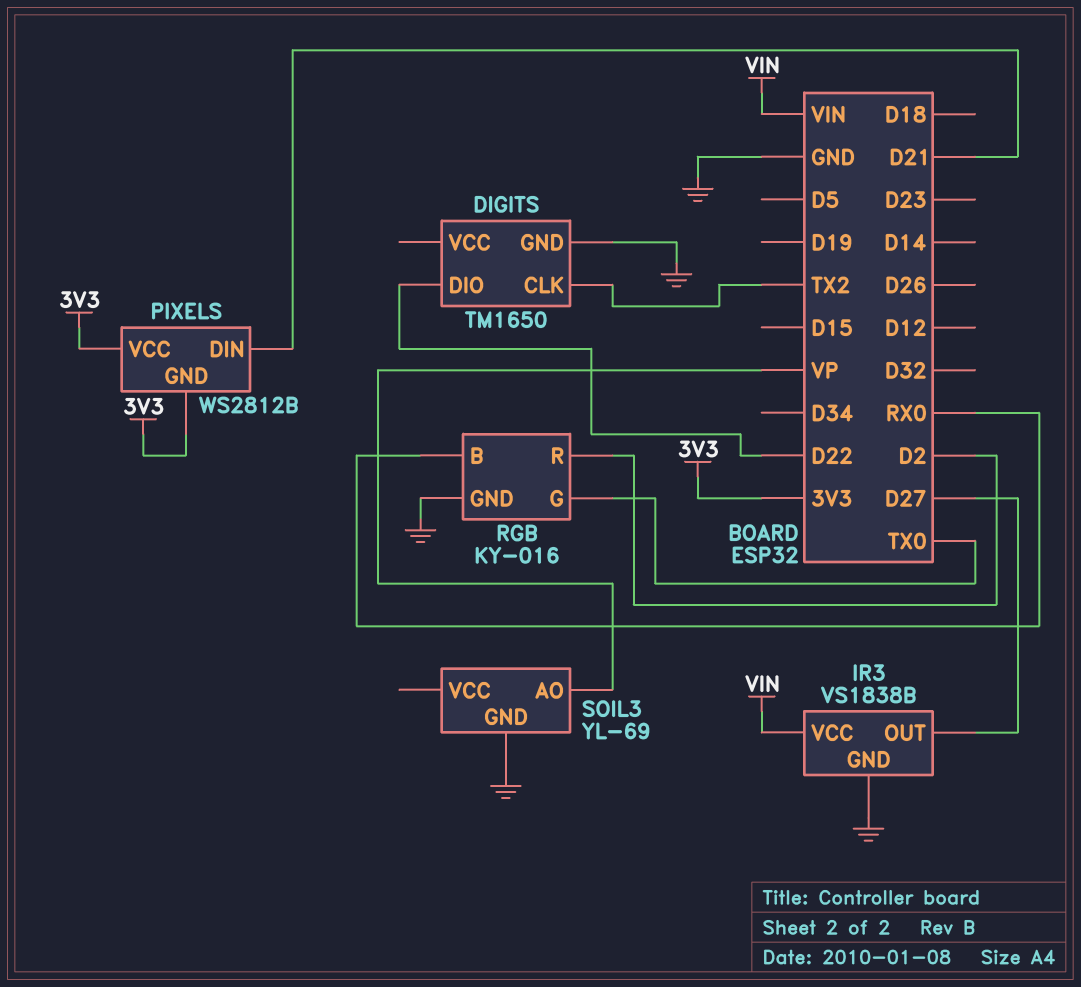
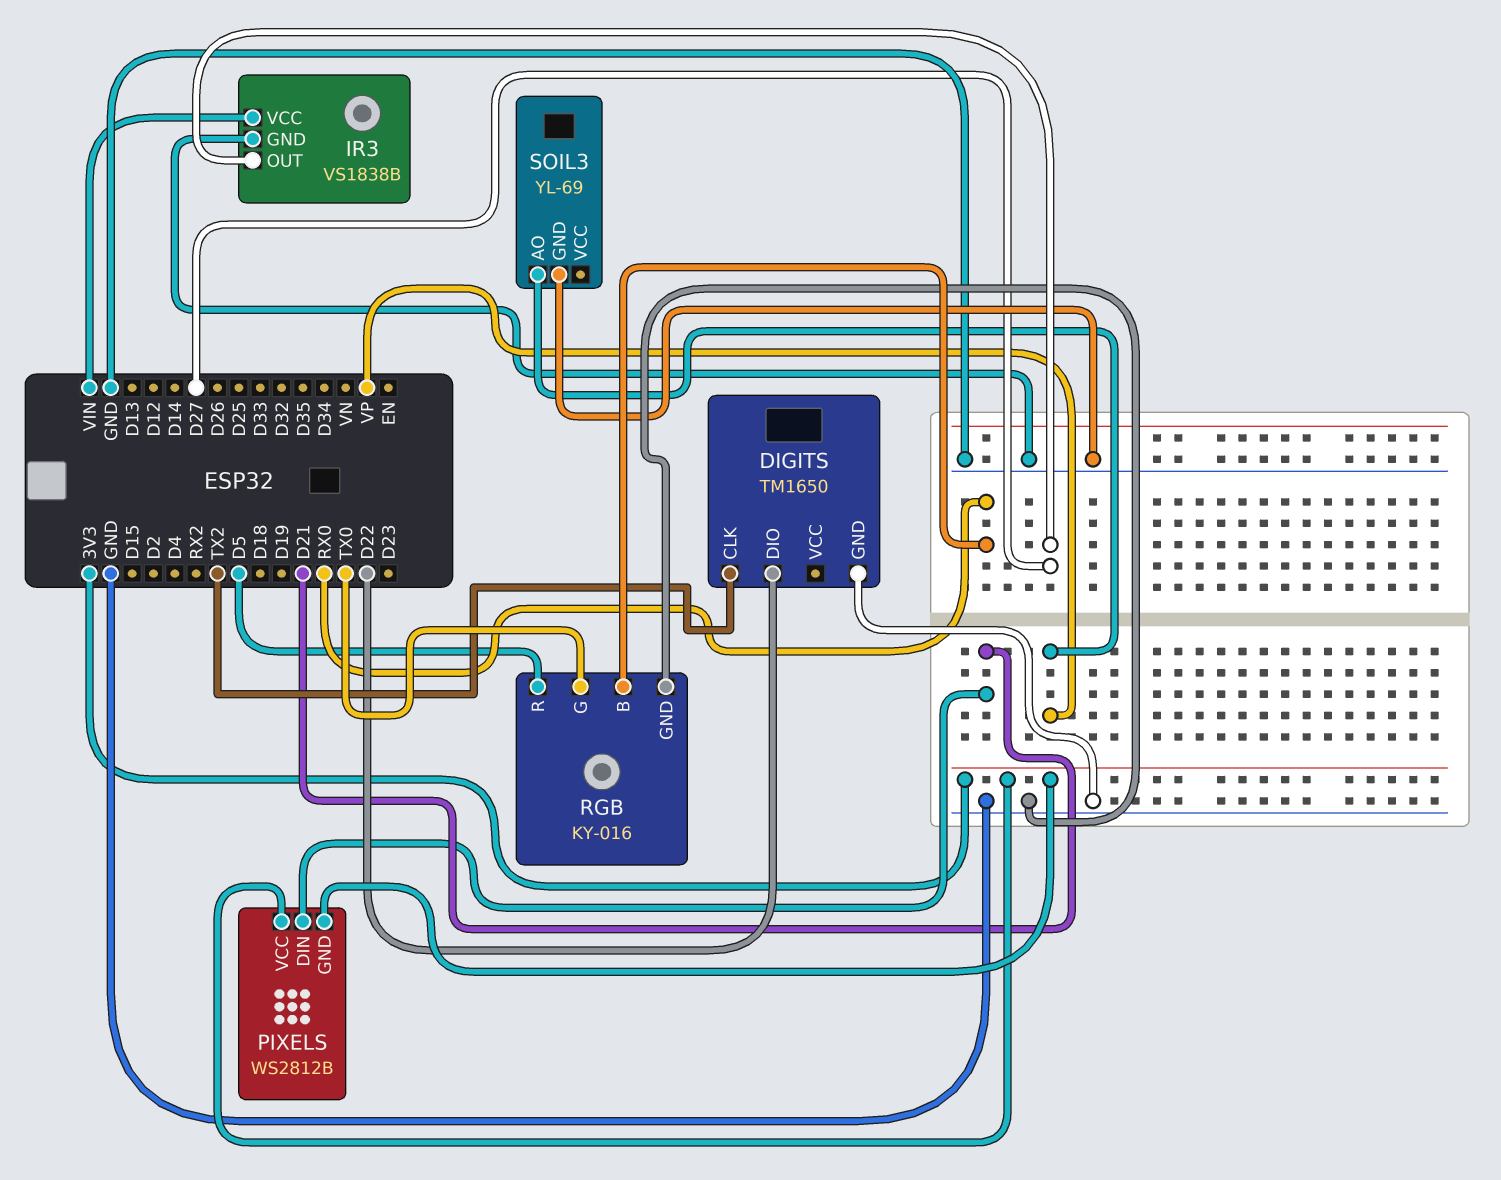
RGB pin R: D2 -> D5

